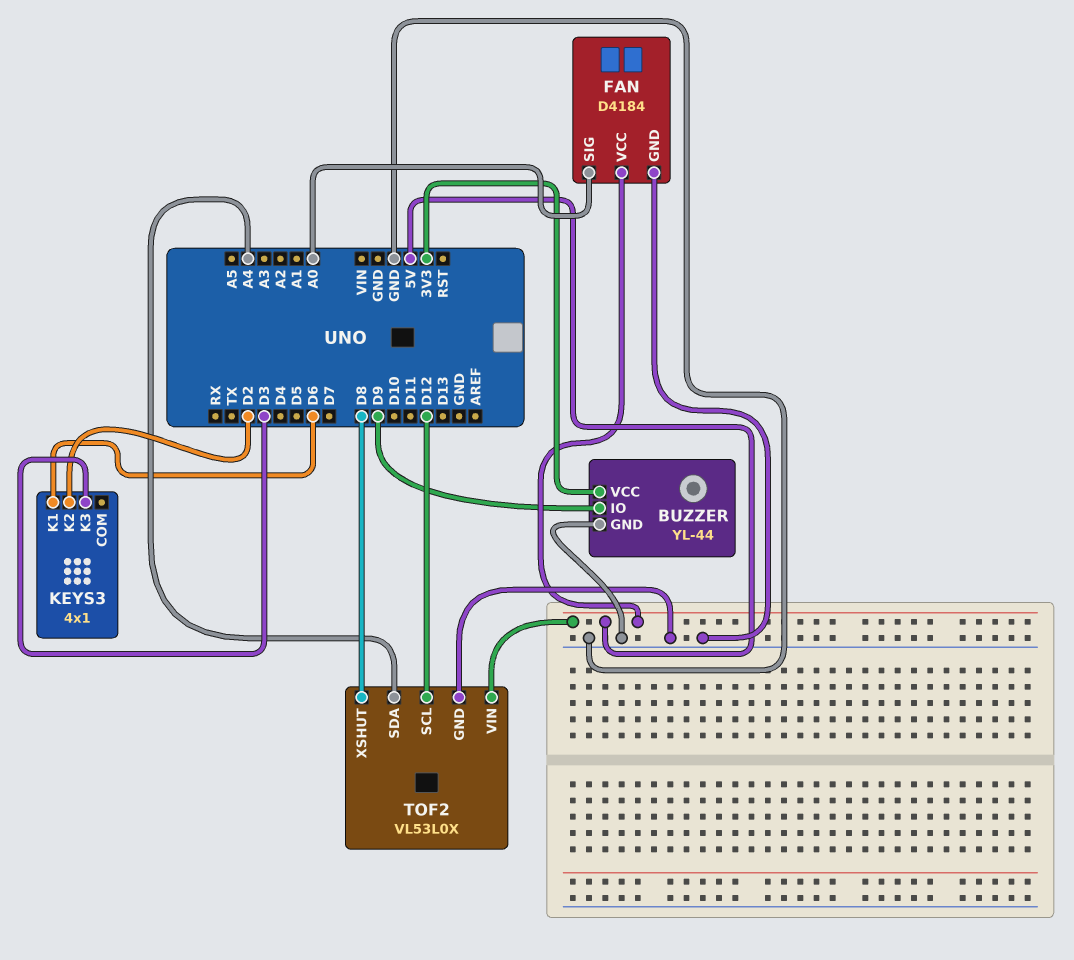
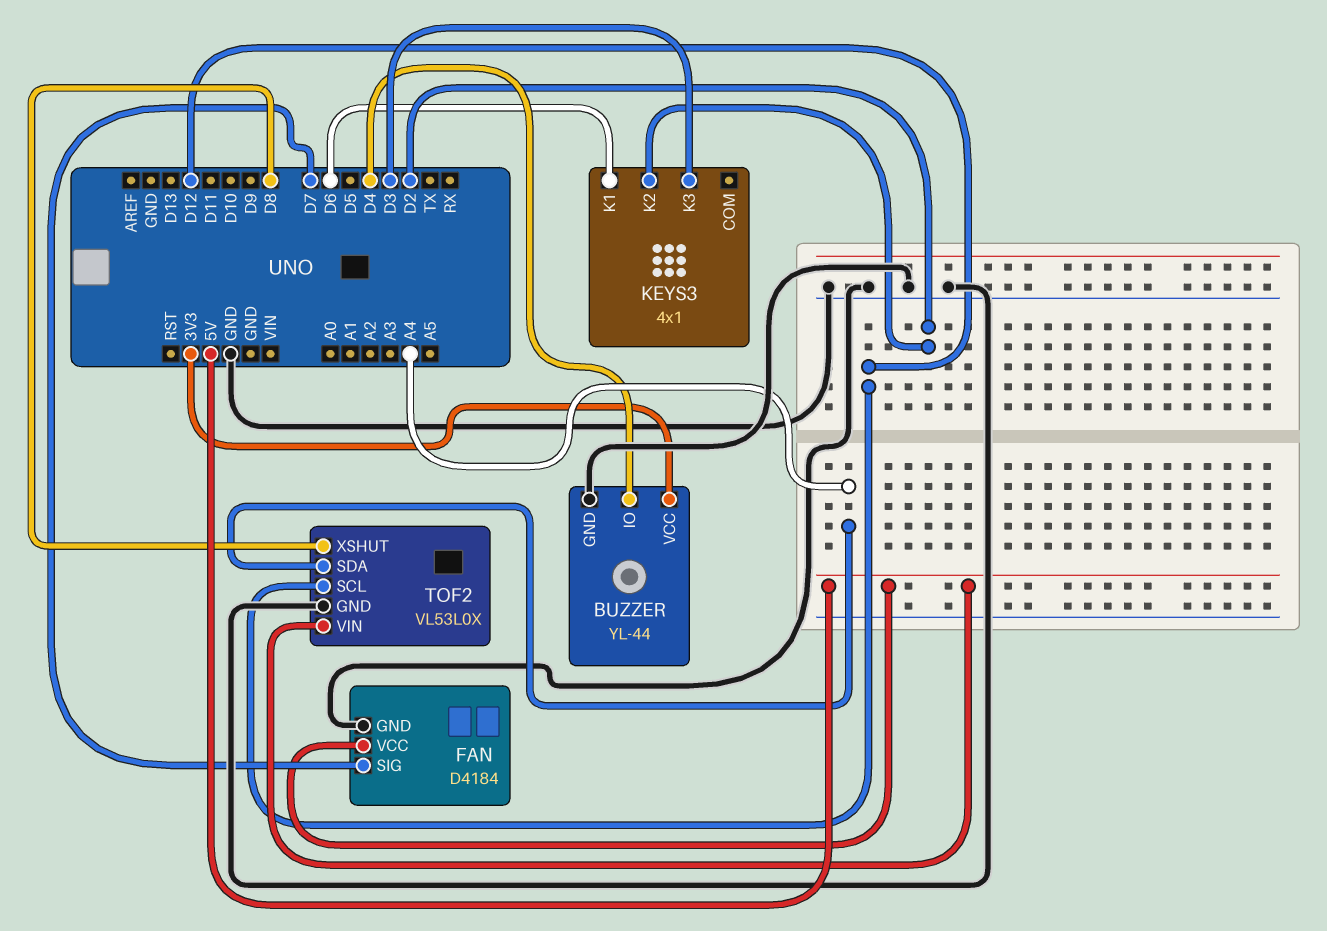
BUZZER pin IO: D9 -> D4
FAN pin SIG: A0 -> D7

